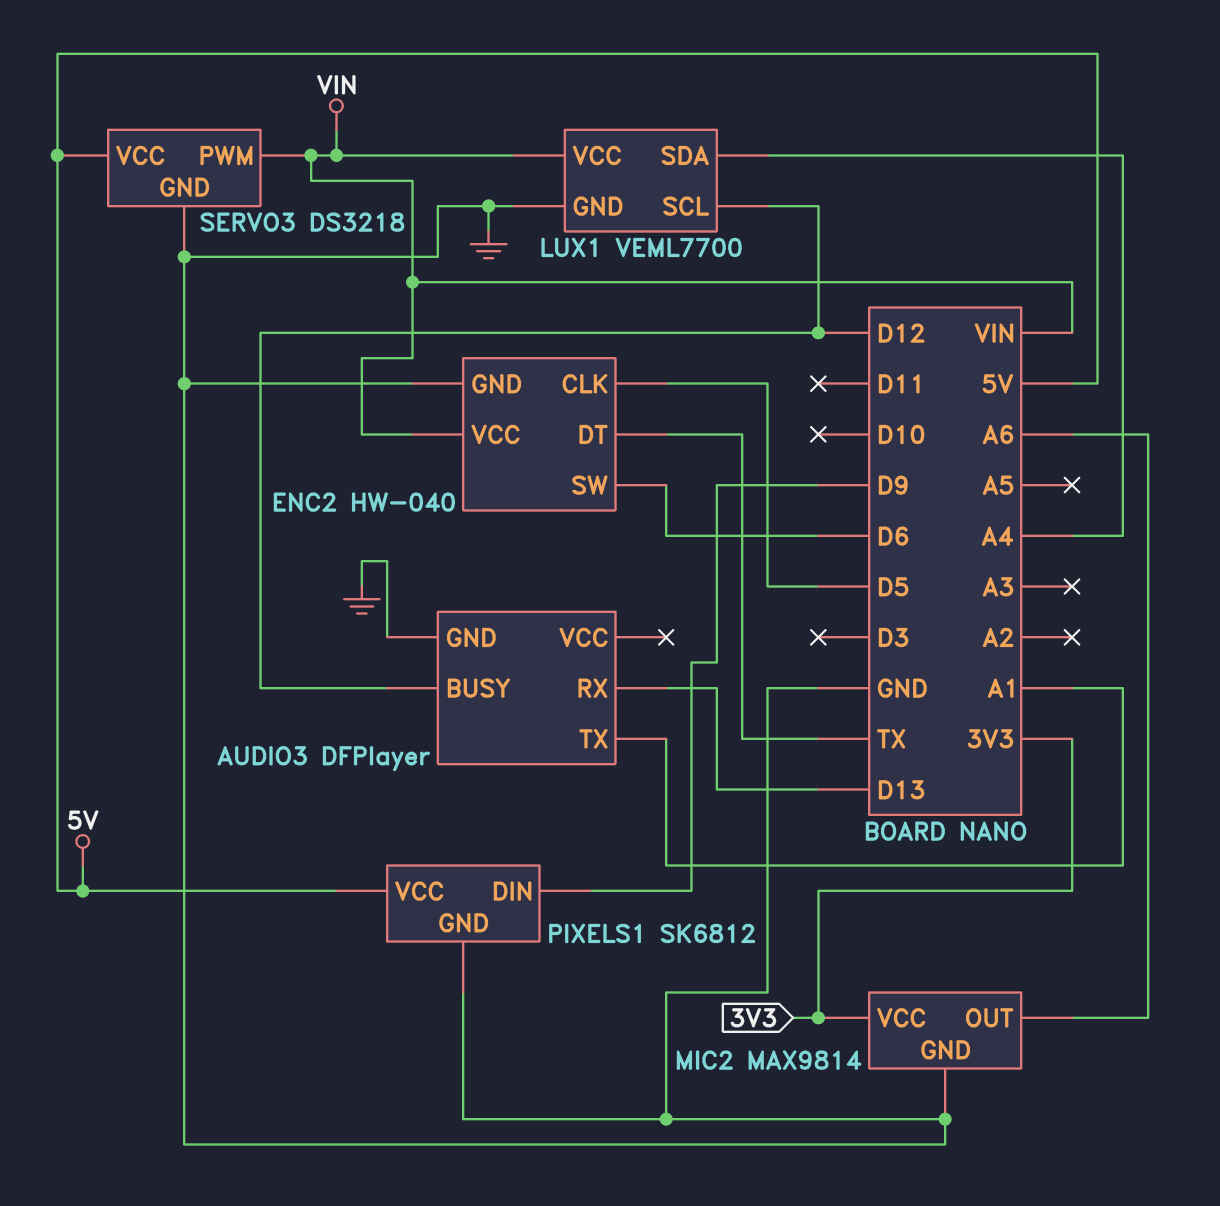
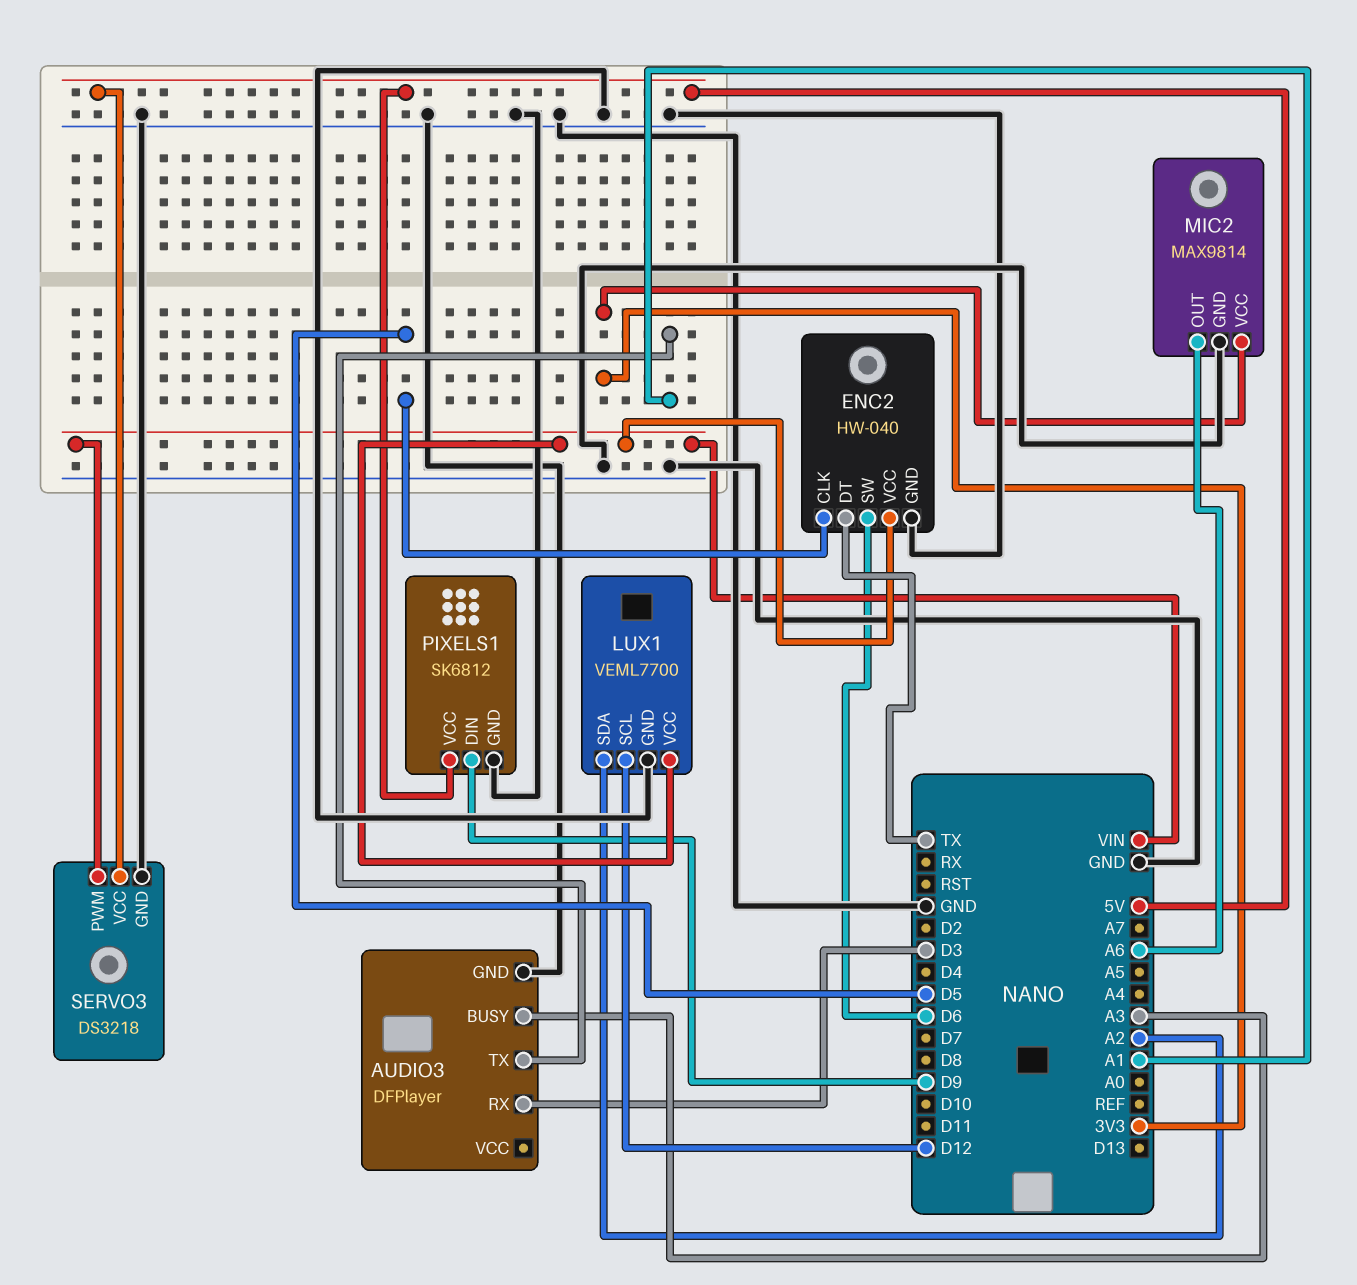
AUDIO3 pin BUSY: D12 -> A3
AUDIO3 pin RX: D13 -> D3
LUX1 pin SDA: A4 -> A2

